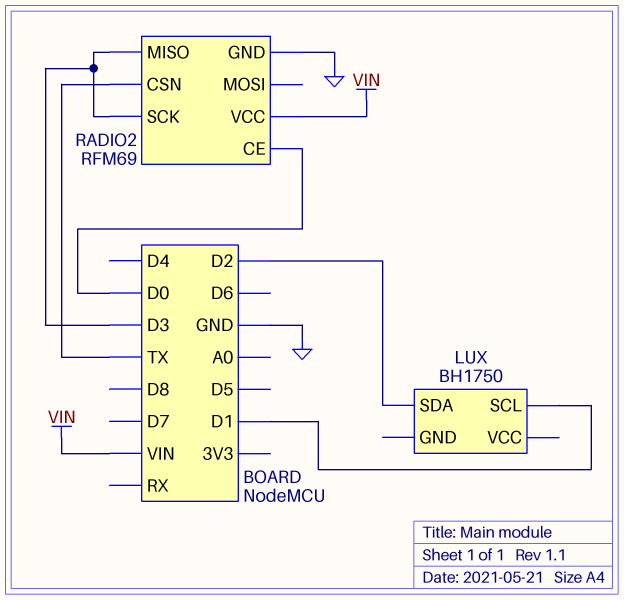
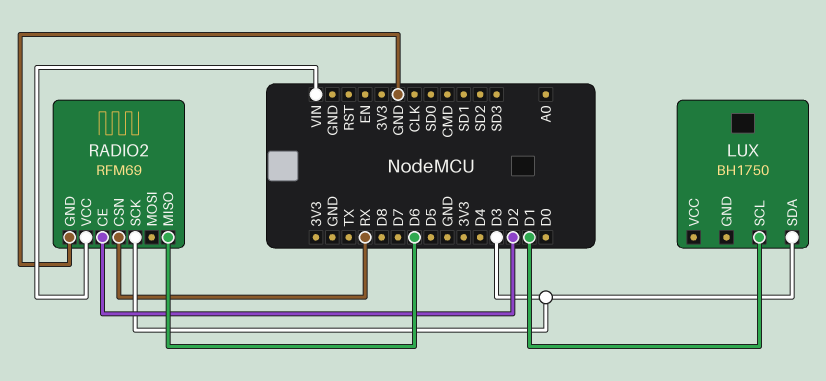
LUX pin SDA: D2 -> D3
RADIO2 pin CE: D0 -> D2
RADIO2 pin CSN: TX -> RX
RADIO2 pin MISO: D3 -> D6

